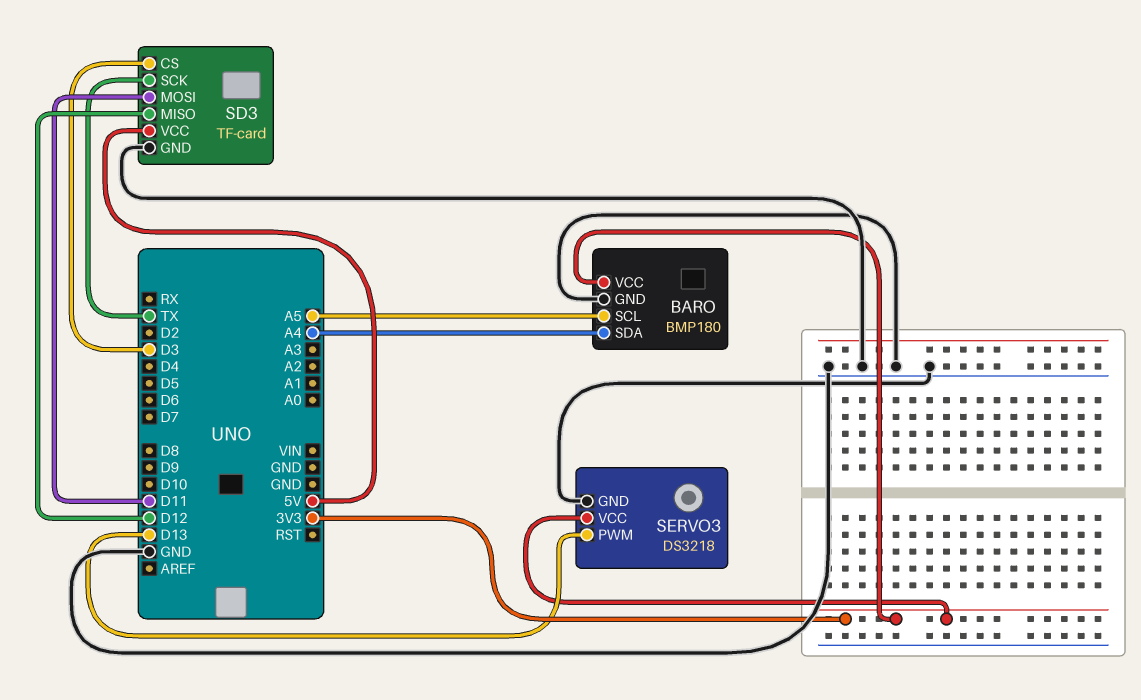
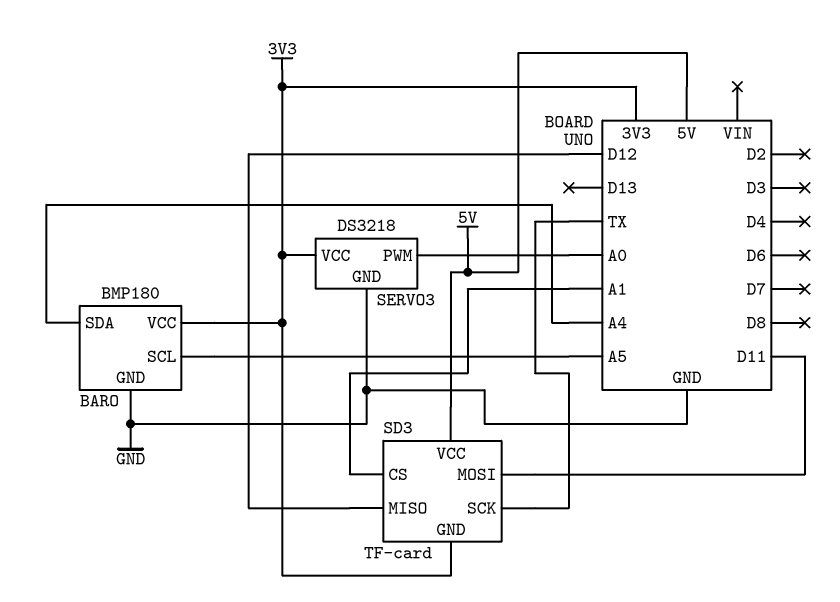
SD3 pin CS: D3 -> A1
SD3 pin GND: GND -> 3V3
SERVO3 pin PWM: D13 -> A0

